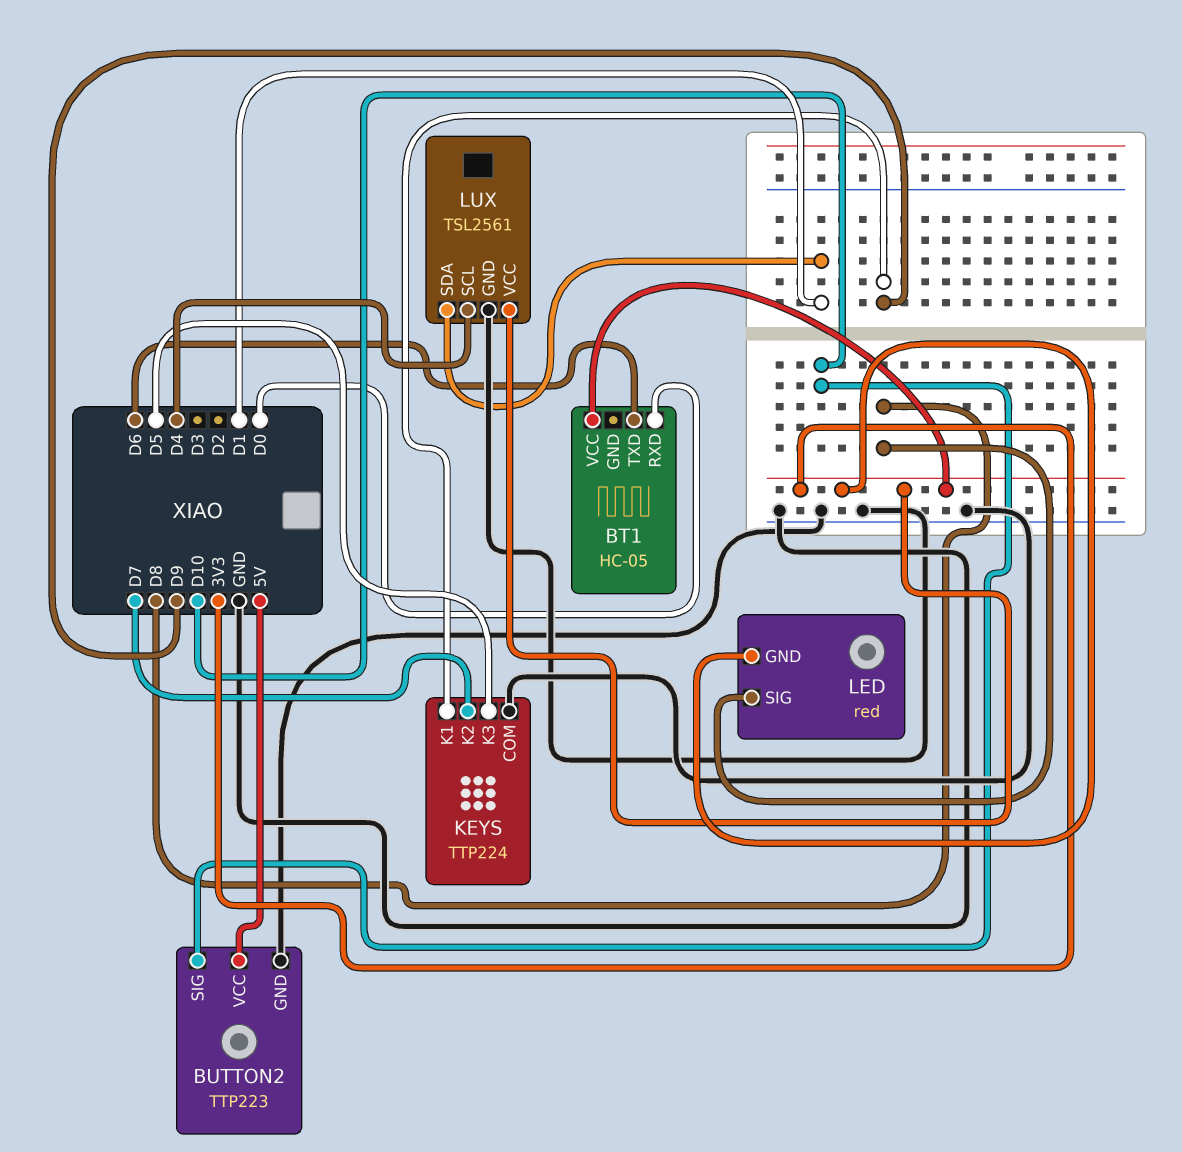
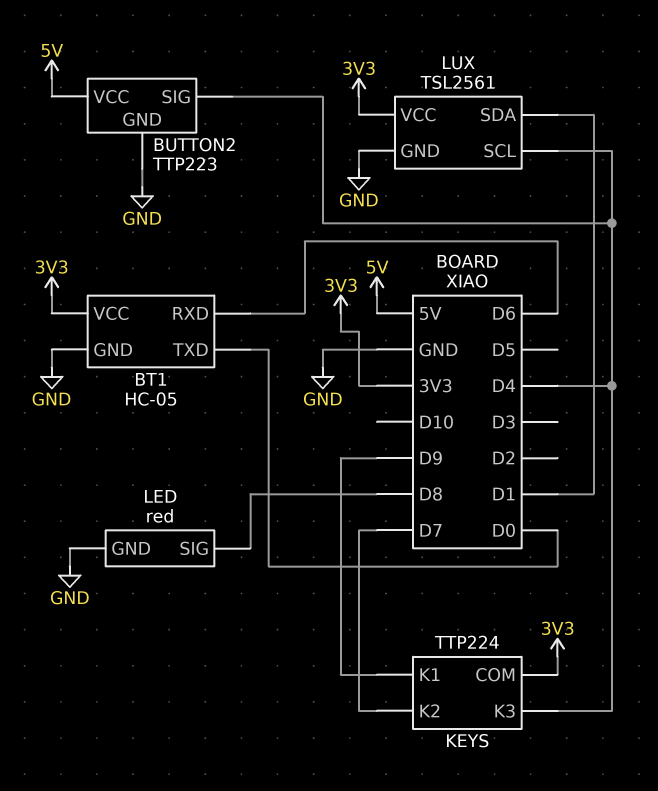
BT1 pin GND: none -> GND
BT1 pin RXD: D0 -> D6
BT1 pin TXD: D6 -> D0
BUTTON2 pin SIG: D10 -> D4
KEYS pin COM: GND -> 3V3
KEYS pin K3: D5 -> D4
LED pin GND: 3V3 -> GND

